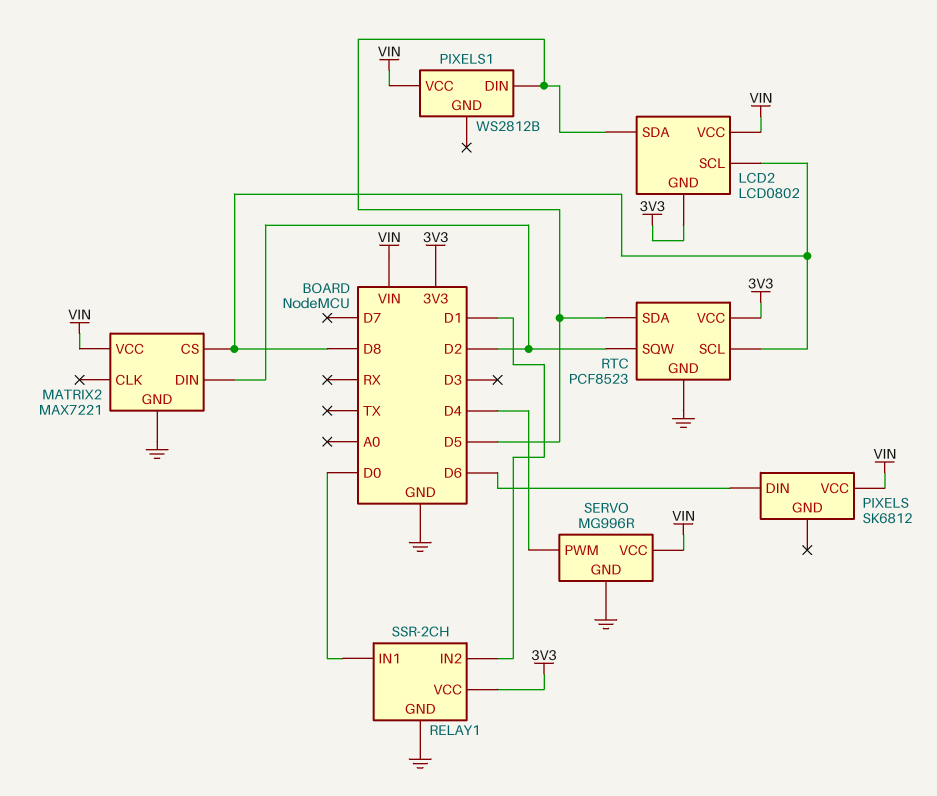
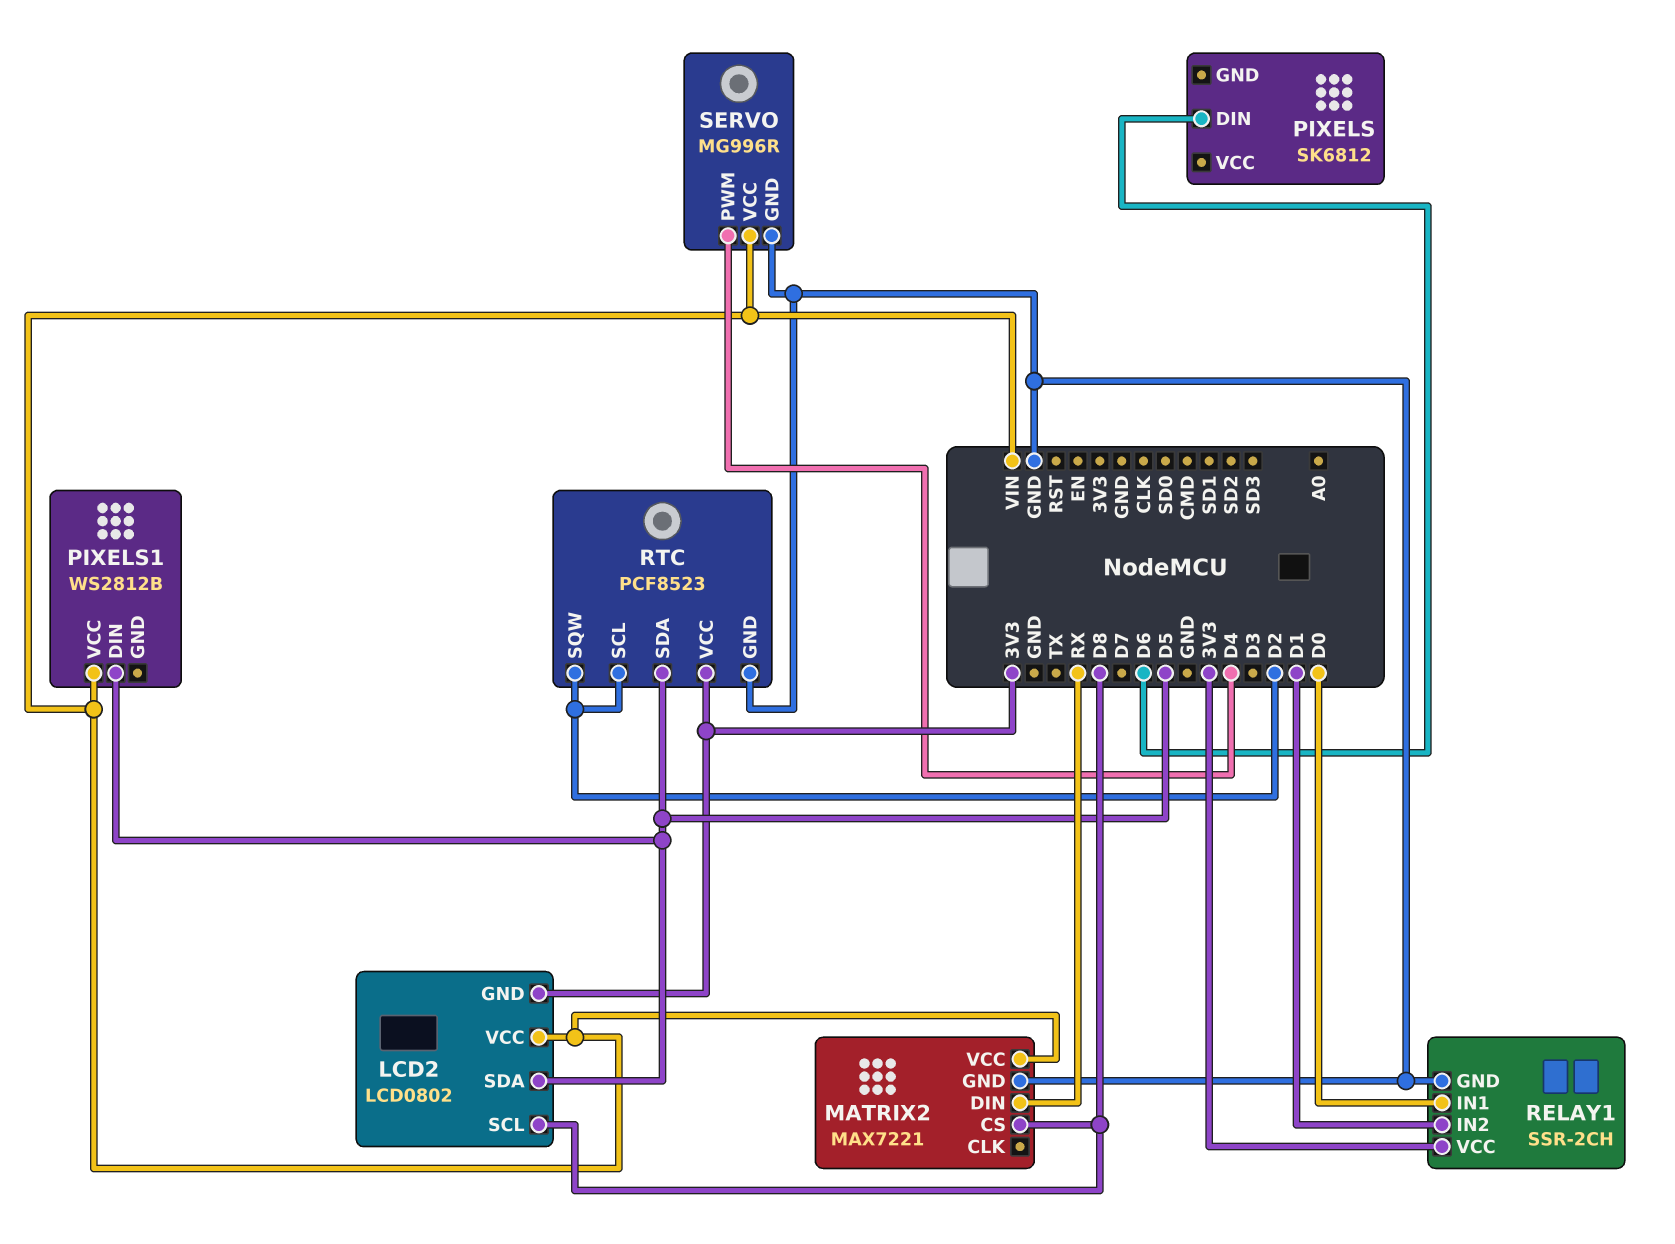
MATRIX2 pin DIN: D2 -> RX
PIXELS pin VCC: VIN -> none
RTC pin SCL: D8 -> D2

